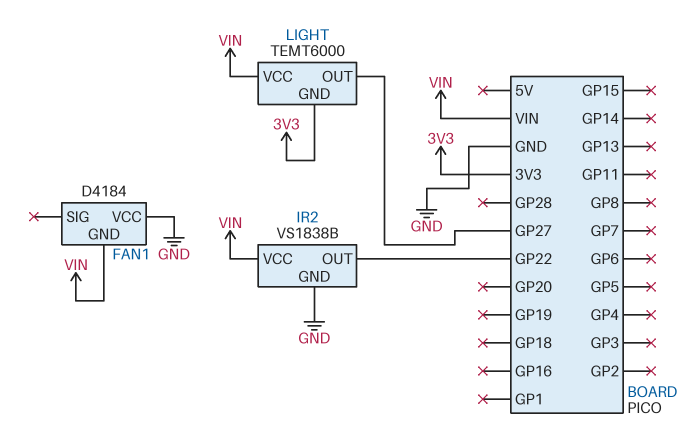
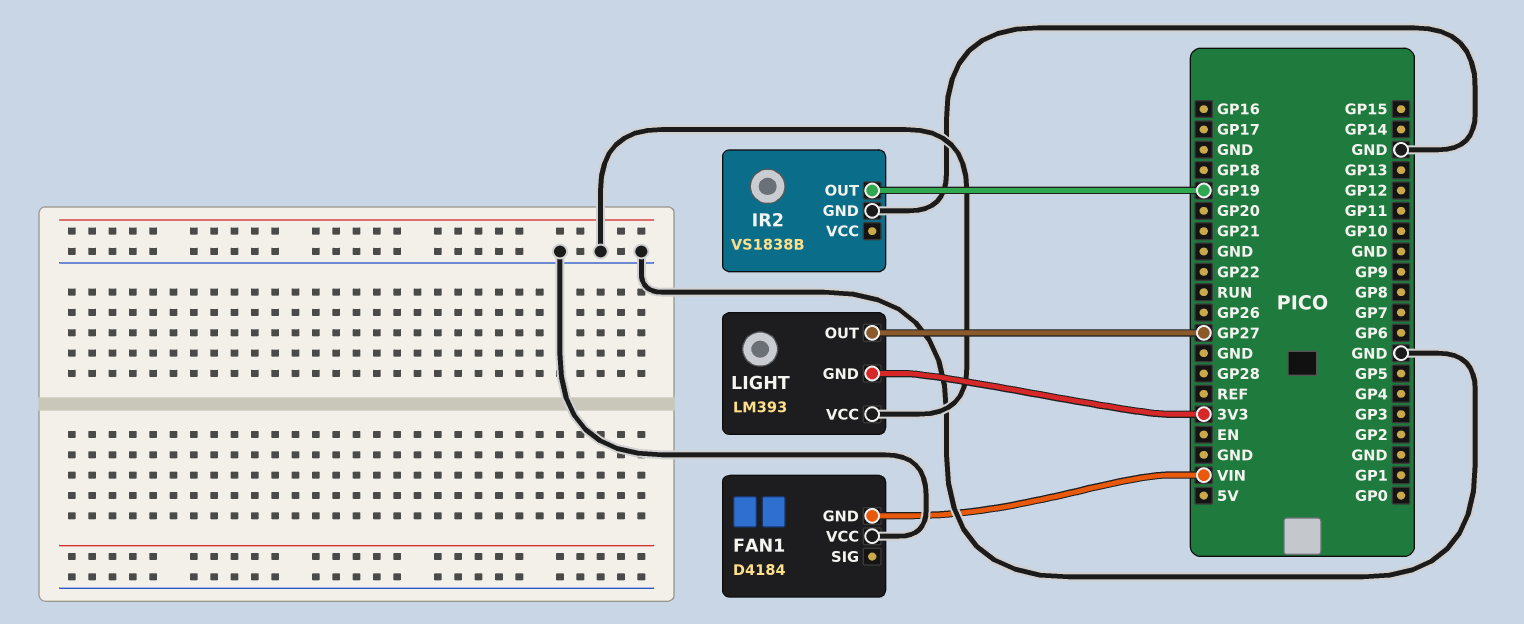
IR2 pin OUT: GP22 -> GP19
IR2 pin VCC: VIN -> none
LIGHT: TEMT6000 -> LM393
LIGHT pin VCC: VIN -> GND

